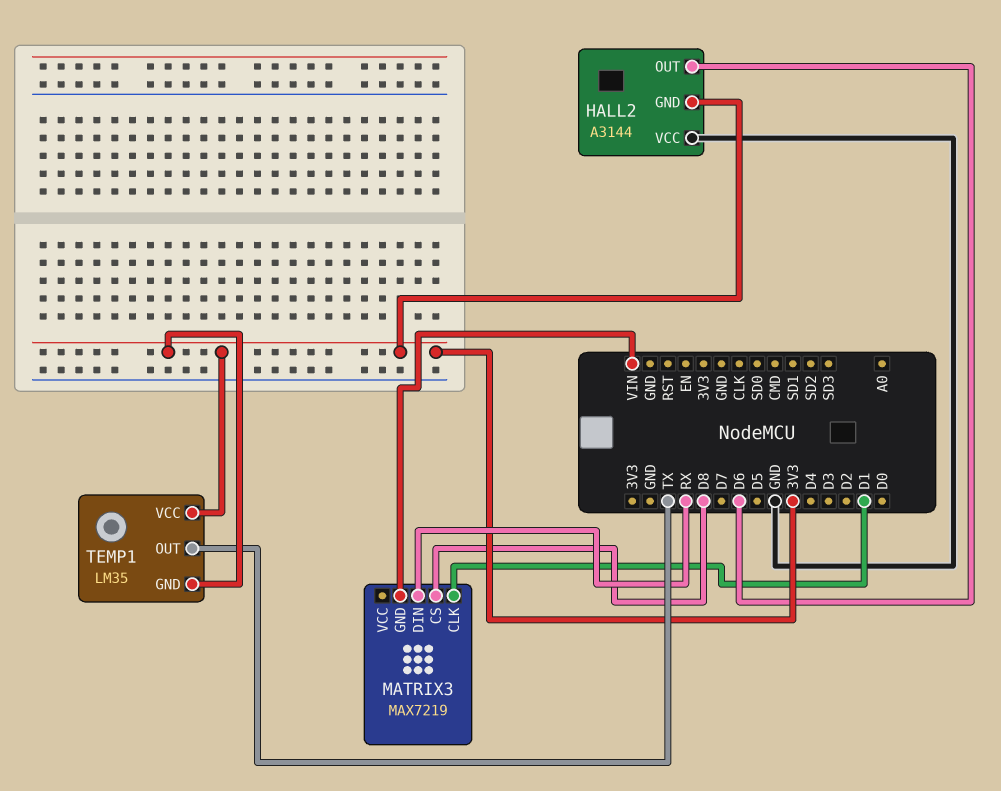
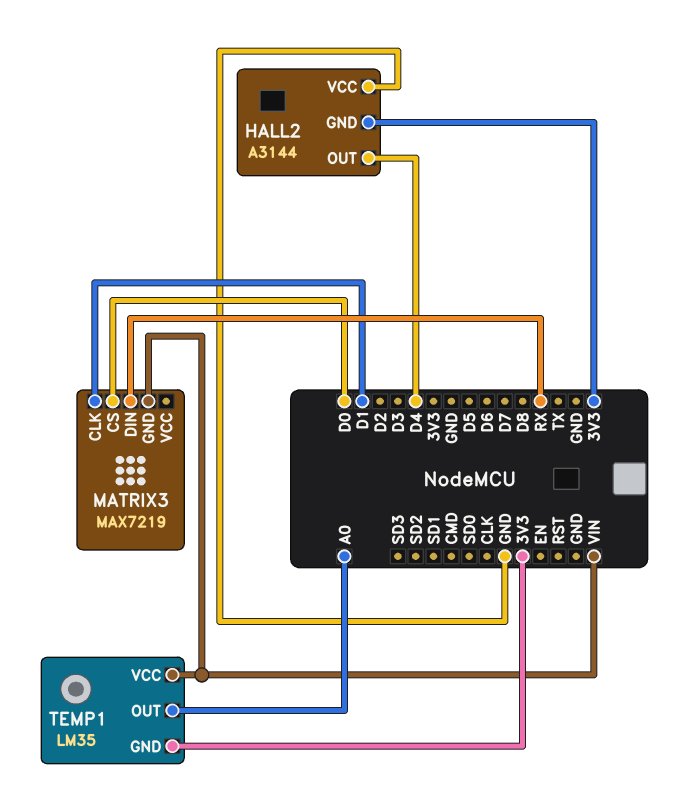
HALL2 pin OUT: D6 -> D4
MATRIX3 pin CS: D8 -> D0
TEMP1 pin OUT: TX -> A0
TEMP1 pin VCC: 3V3 -> VIN

